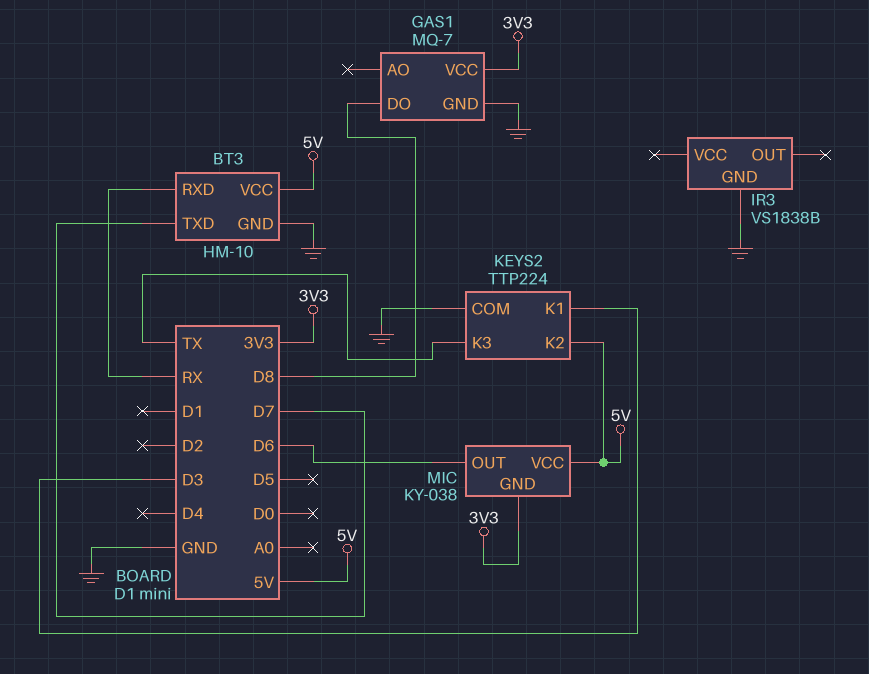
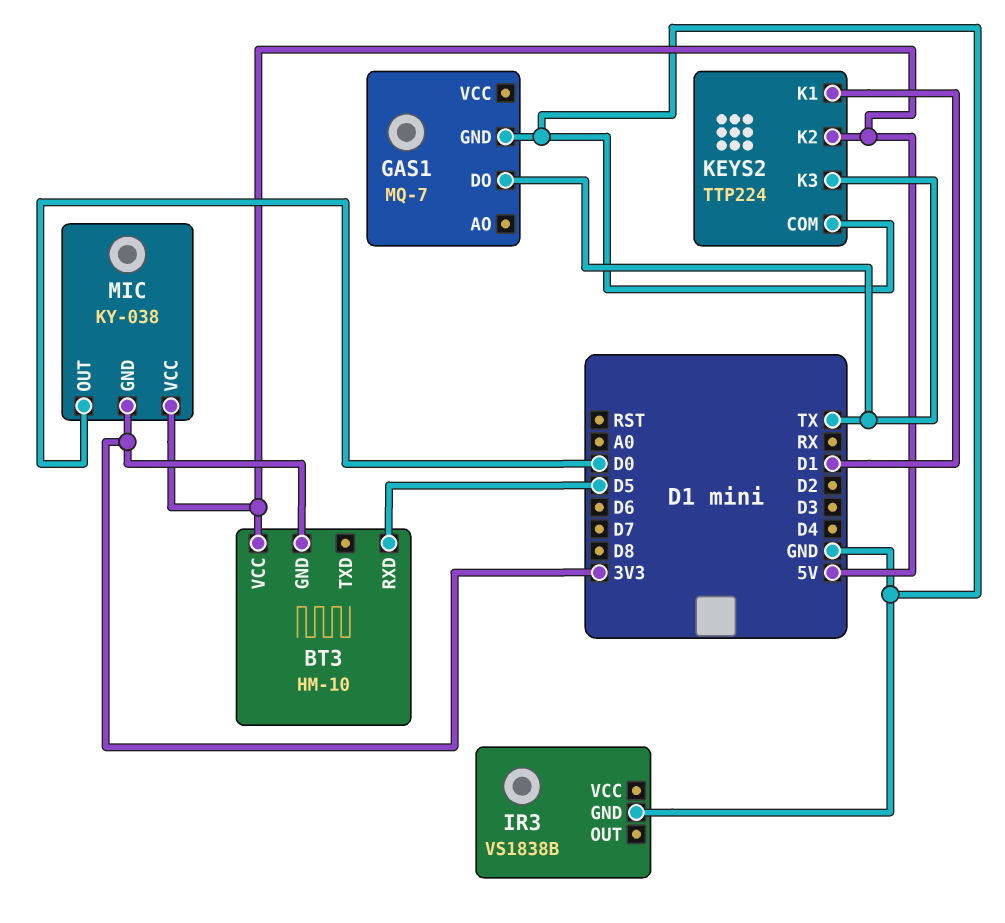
BT3 pin GND: GND -> 3V3
BT3 pin RXD: RX -> D5
BT3 pin TXD: D7 -> none
GAS1 pin DO: D8 -> TX
GAS1 pin VCC: 3V3 -> none
KEYS2 pin K1: D3 -> D1
MIC pin OUT: D6 -> D0

